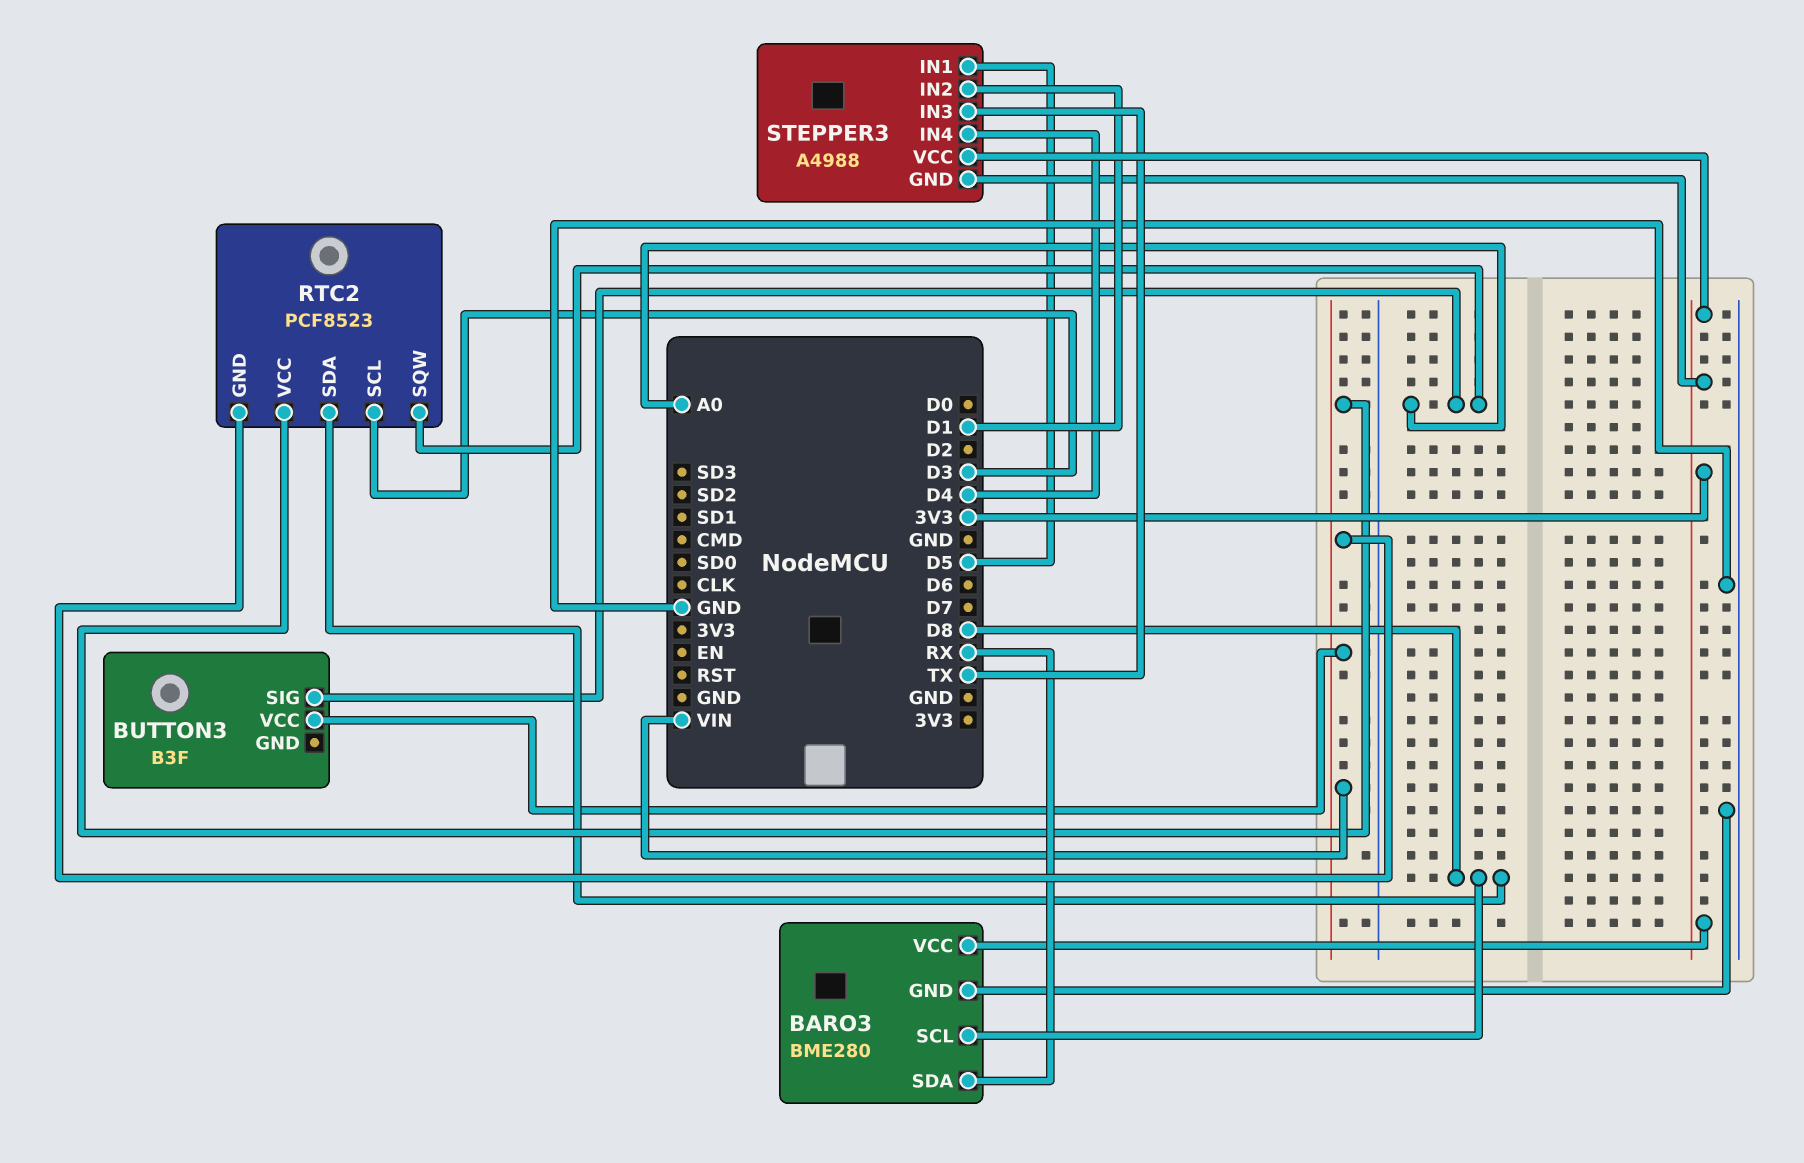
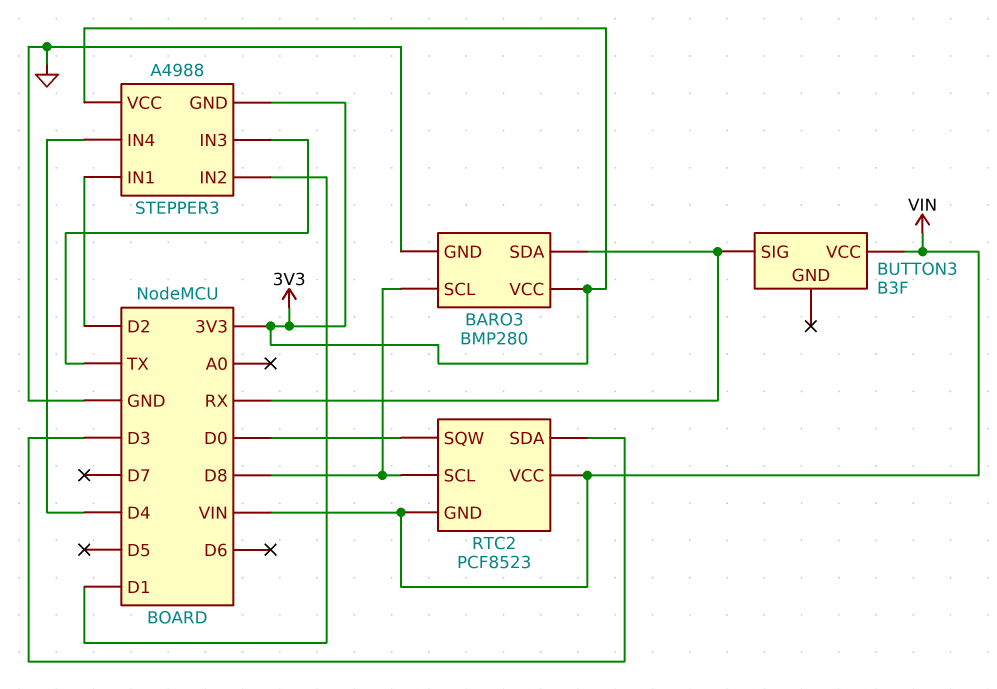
BARO3: BME280 -> BMP280
BUTTON3 pin SIG: A0 -> RX
RTC2 pin SCL: D3 -> D8
RTC2 pin SDA: D8 -> D3
RTC2 pin SQW: A0 -> D0
STEPPER3 pin IN1: D5 -> D2

